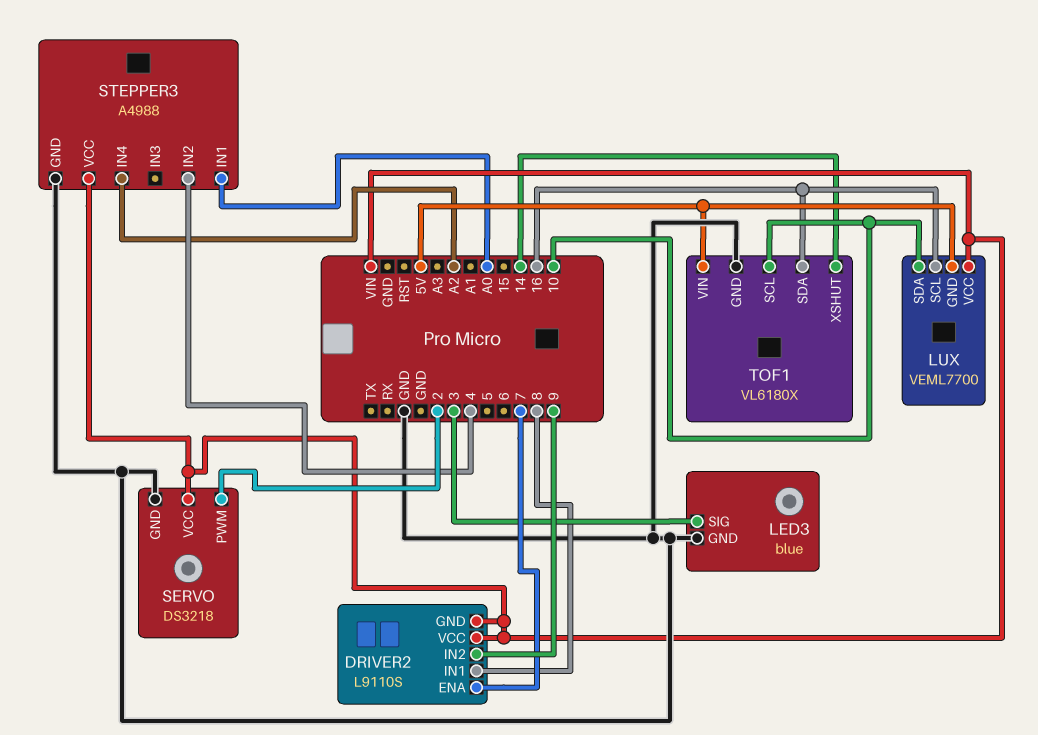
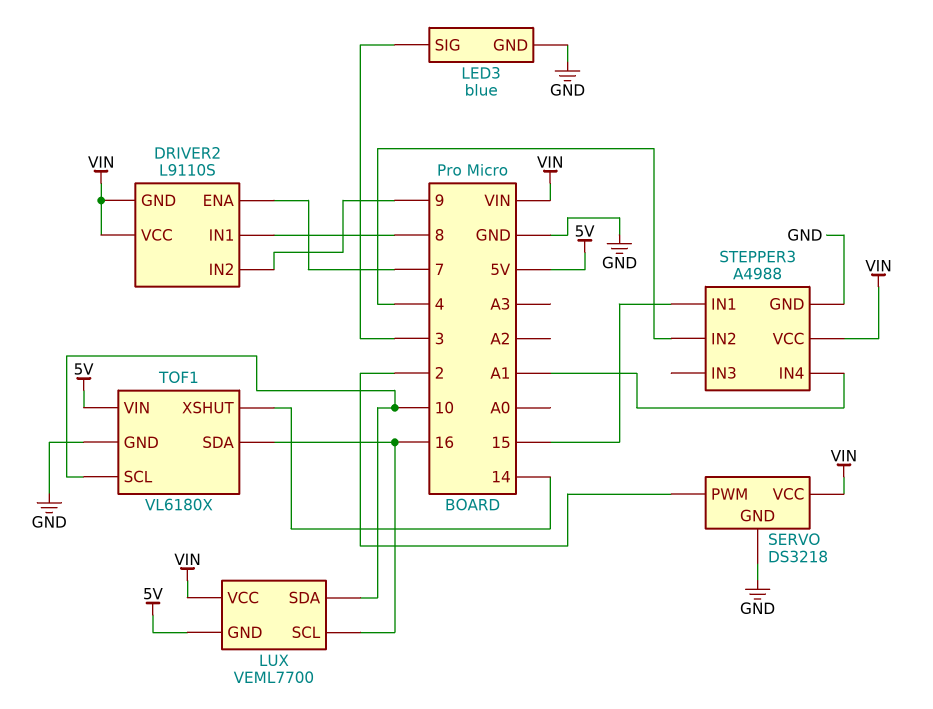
STEPPER3 pin IN1: A0 -> 15
STEPPER3 pin IN4: A2 -> A1

